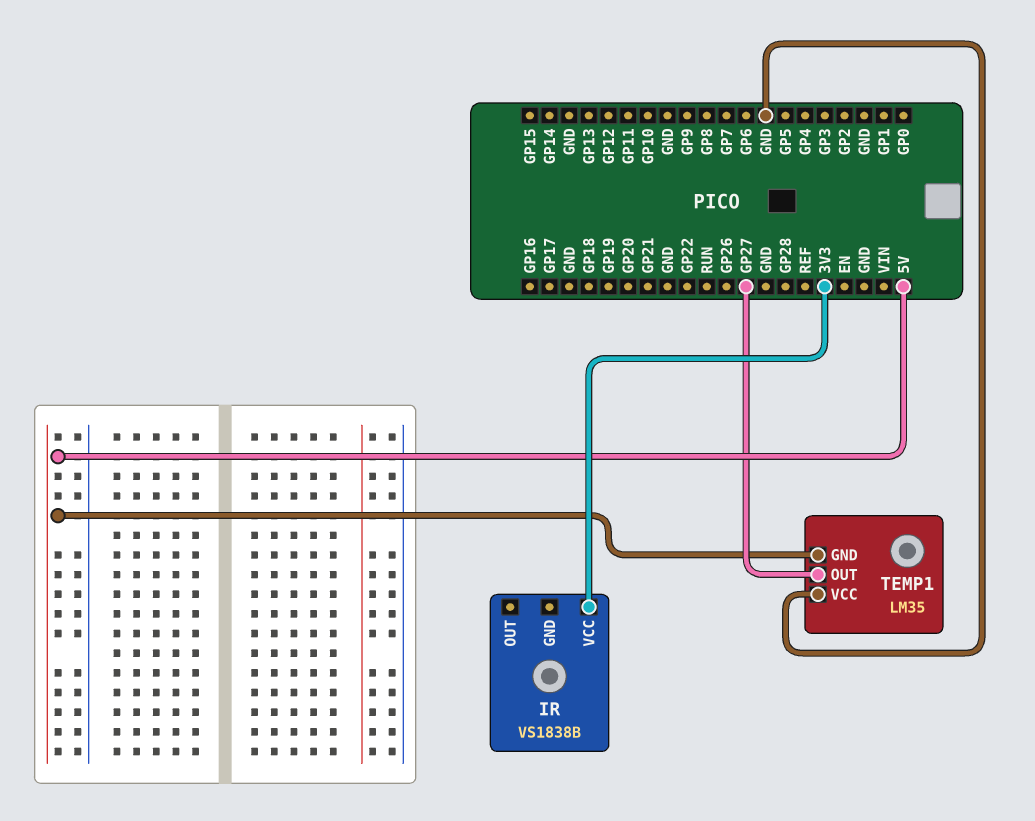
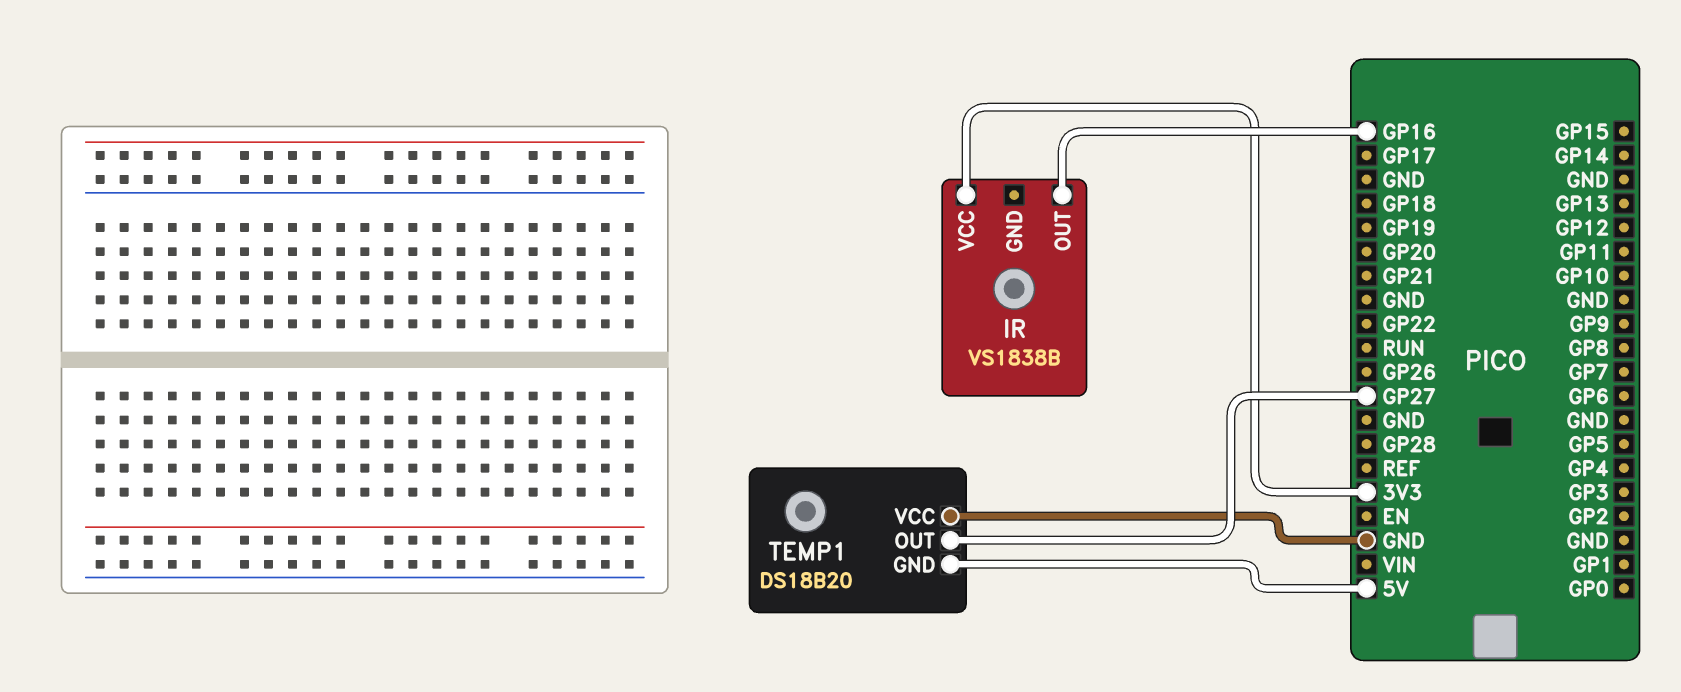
IR pin OUT: none -> GP16
TEMP1: LM35 -> DS18B20

